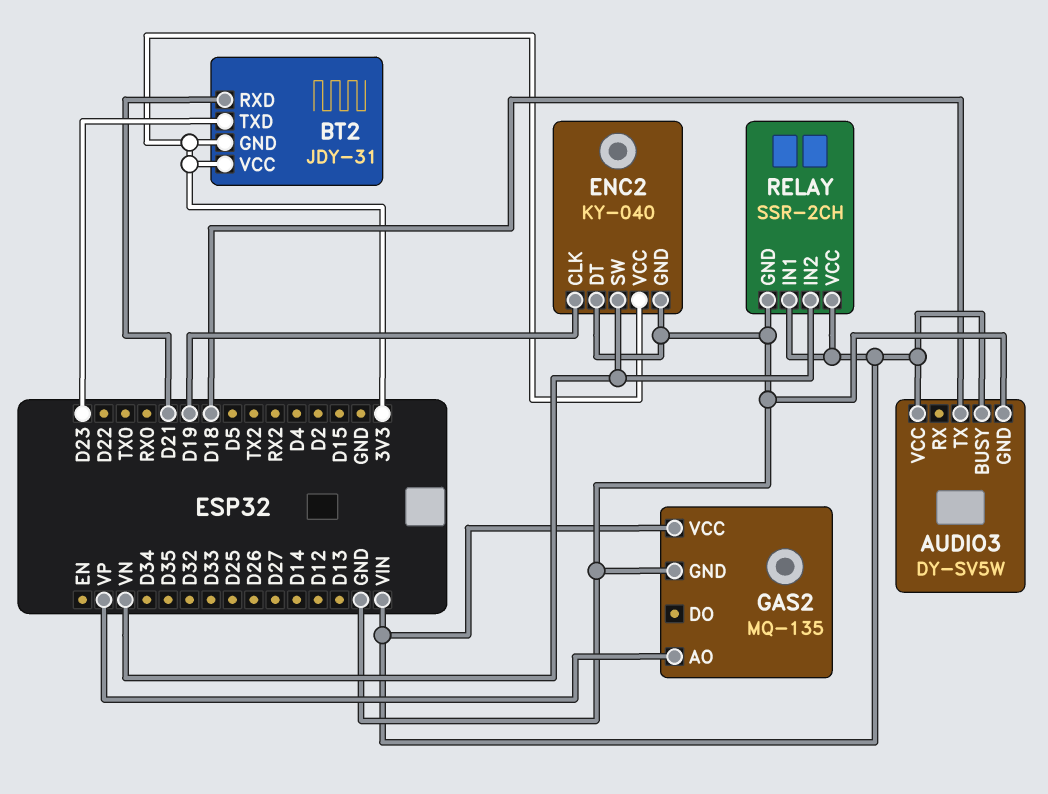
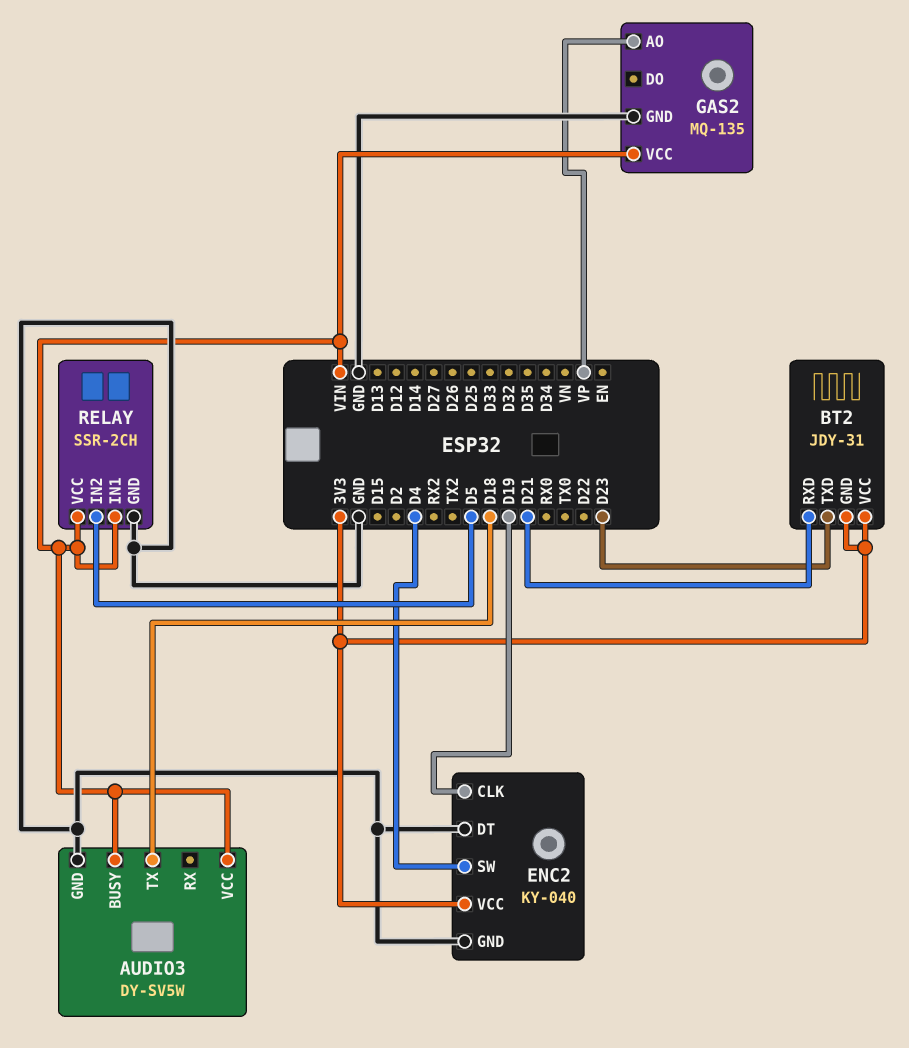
ENC2 pin SW: VN -> D4
RELAY pin IN2: VN -> D5

